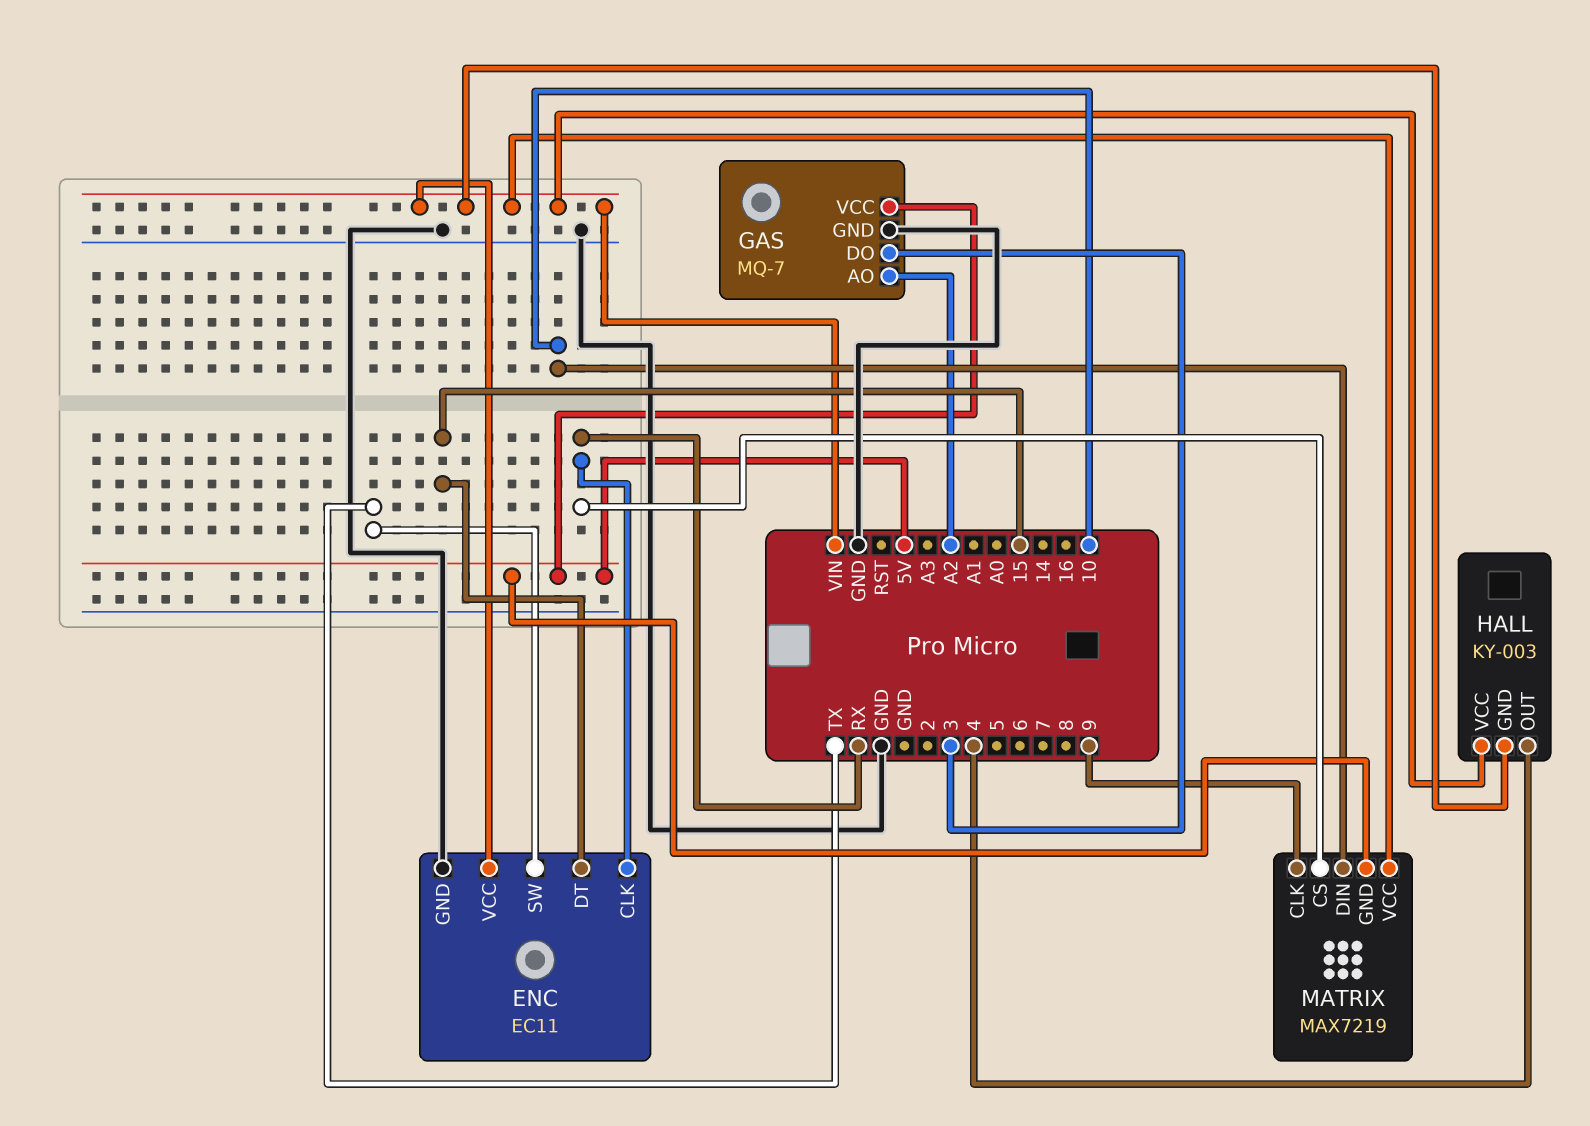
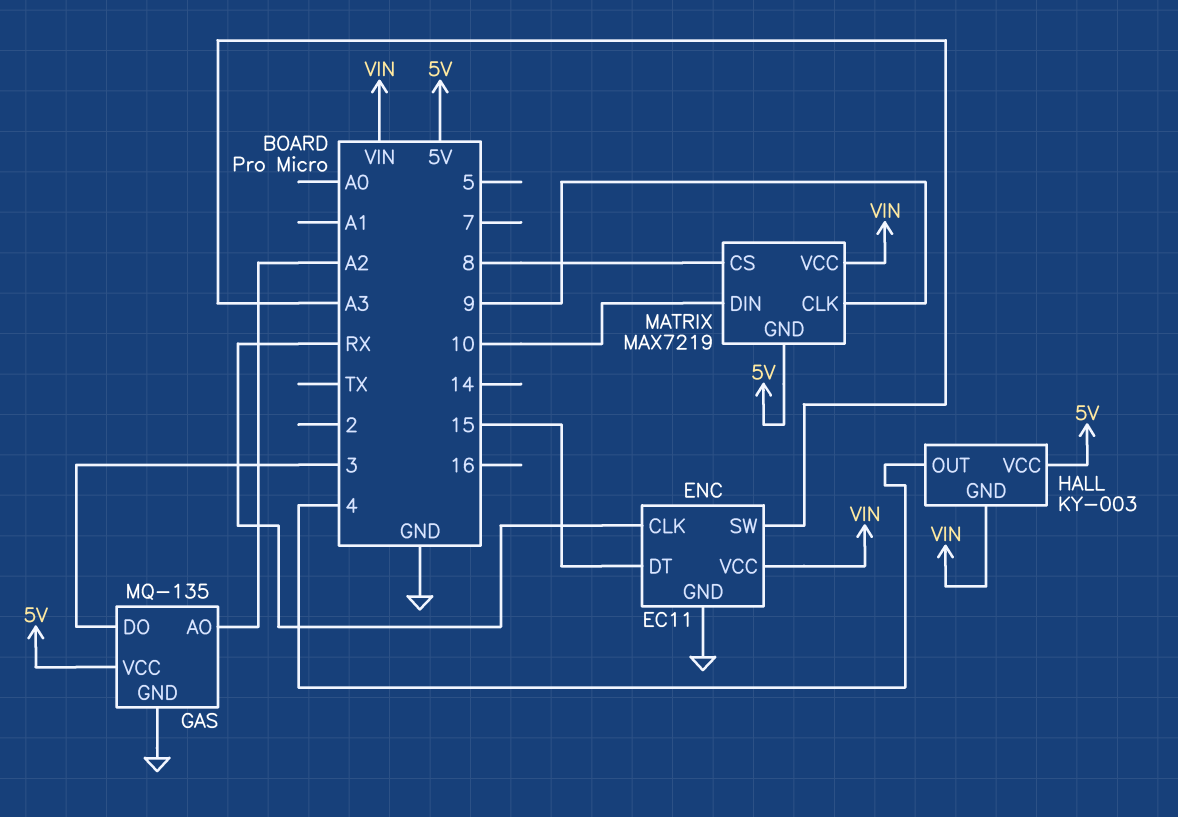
ENC pin SW: TX -> A3
GAS: MQ-7 -> MQ-135
HALL pin VCC: VIN -> 5V
MATRIX pin CS: RX -> 8

